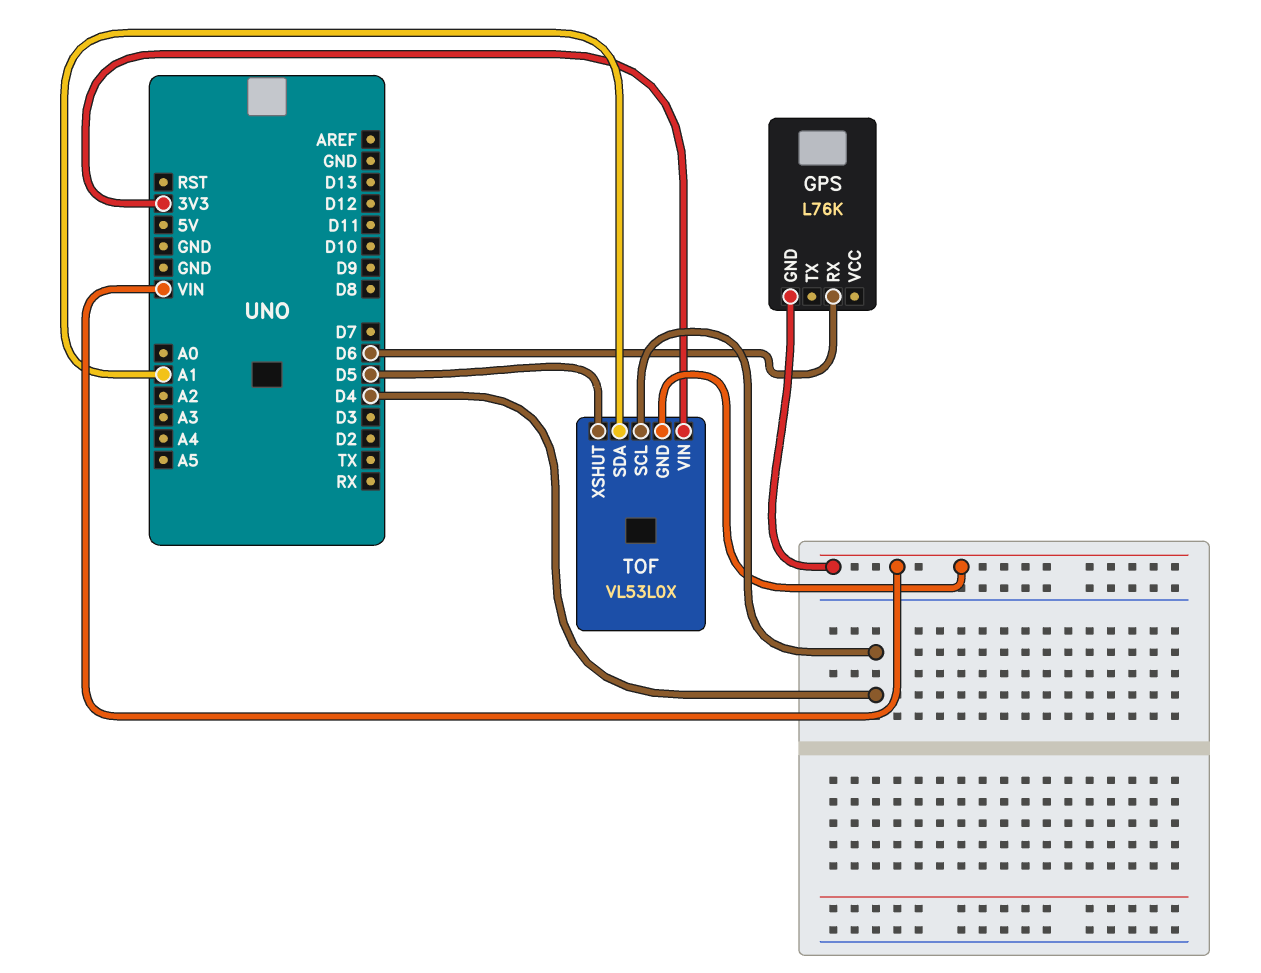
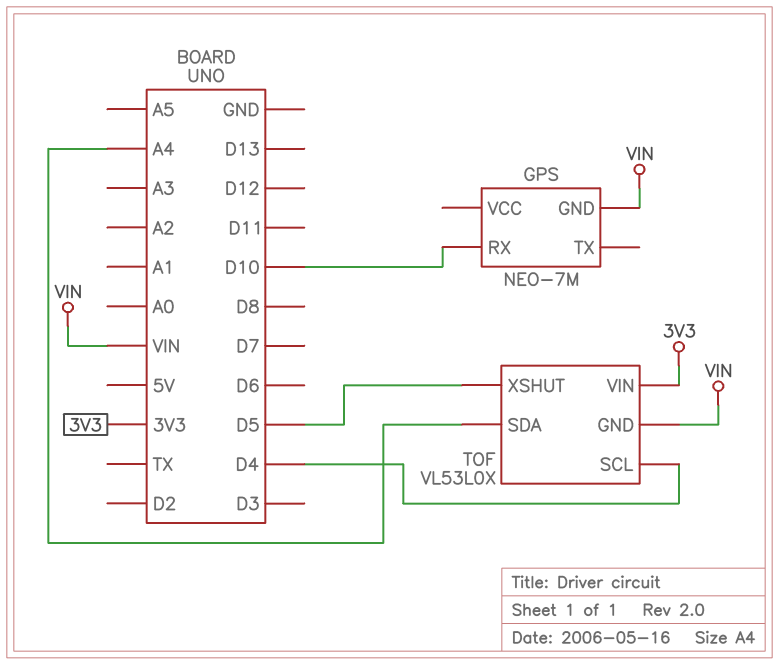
GPS: L76K -> NEO-7M
GPS pin RX: D6 -> D10
TOF pin SDA: A1 -> A4

